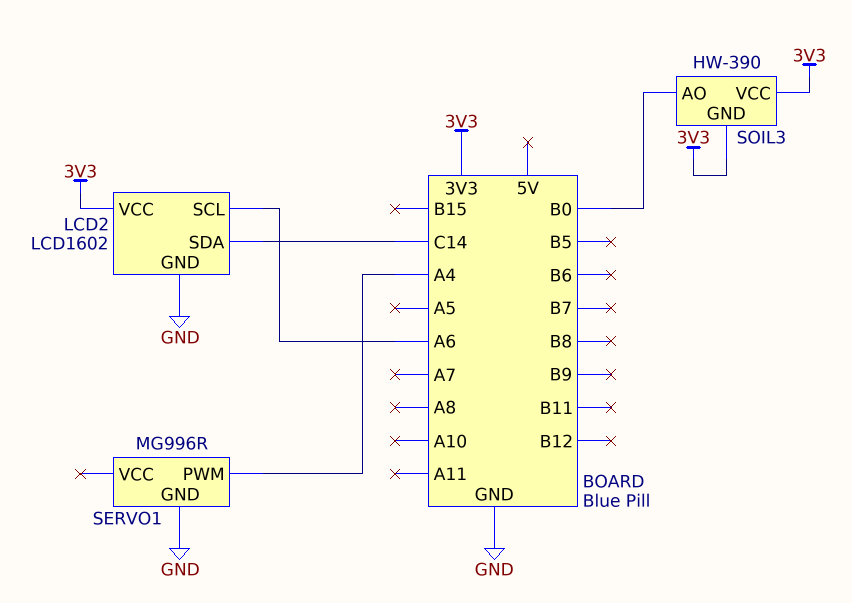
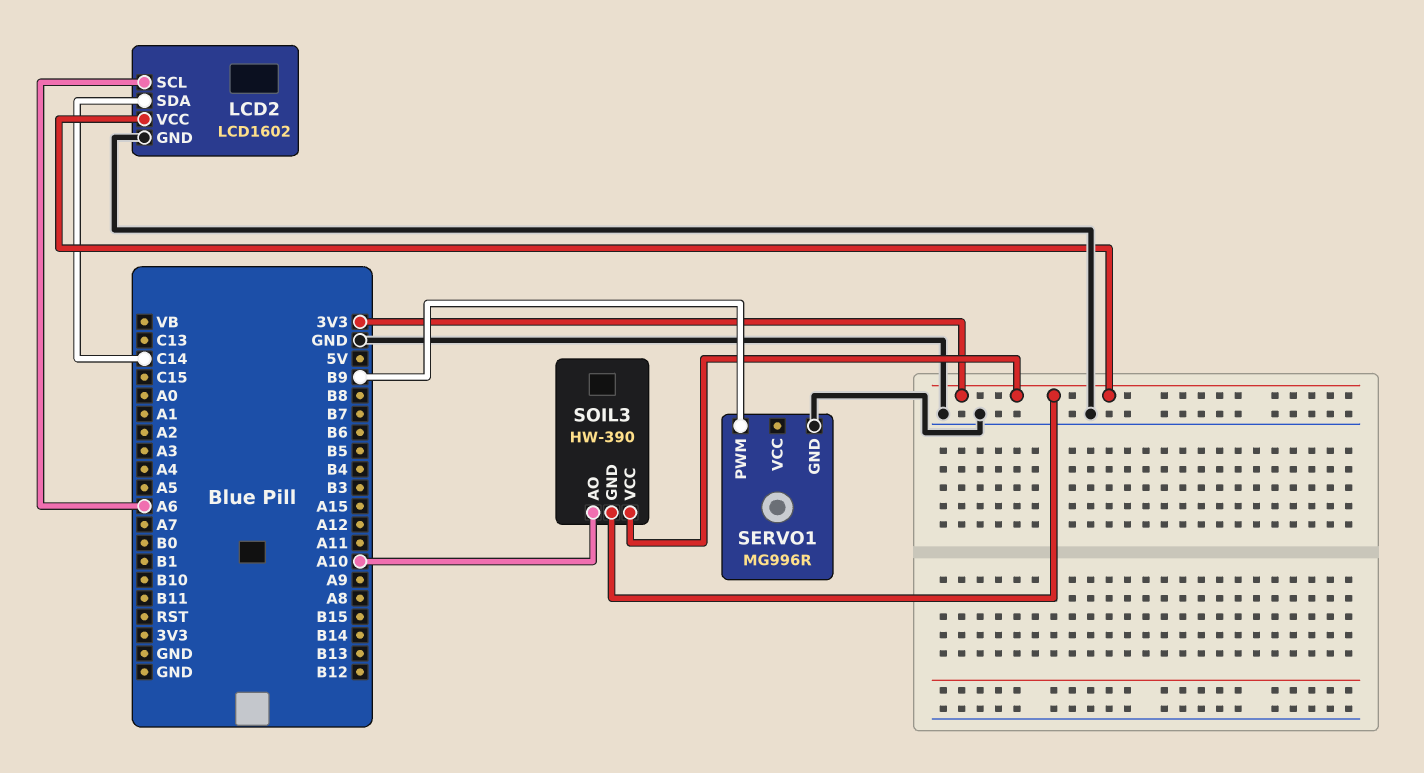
SERVO1 pin PWM: A4 -> B9
SOIL3 pin AO: B0 -> A10

